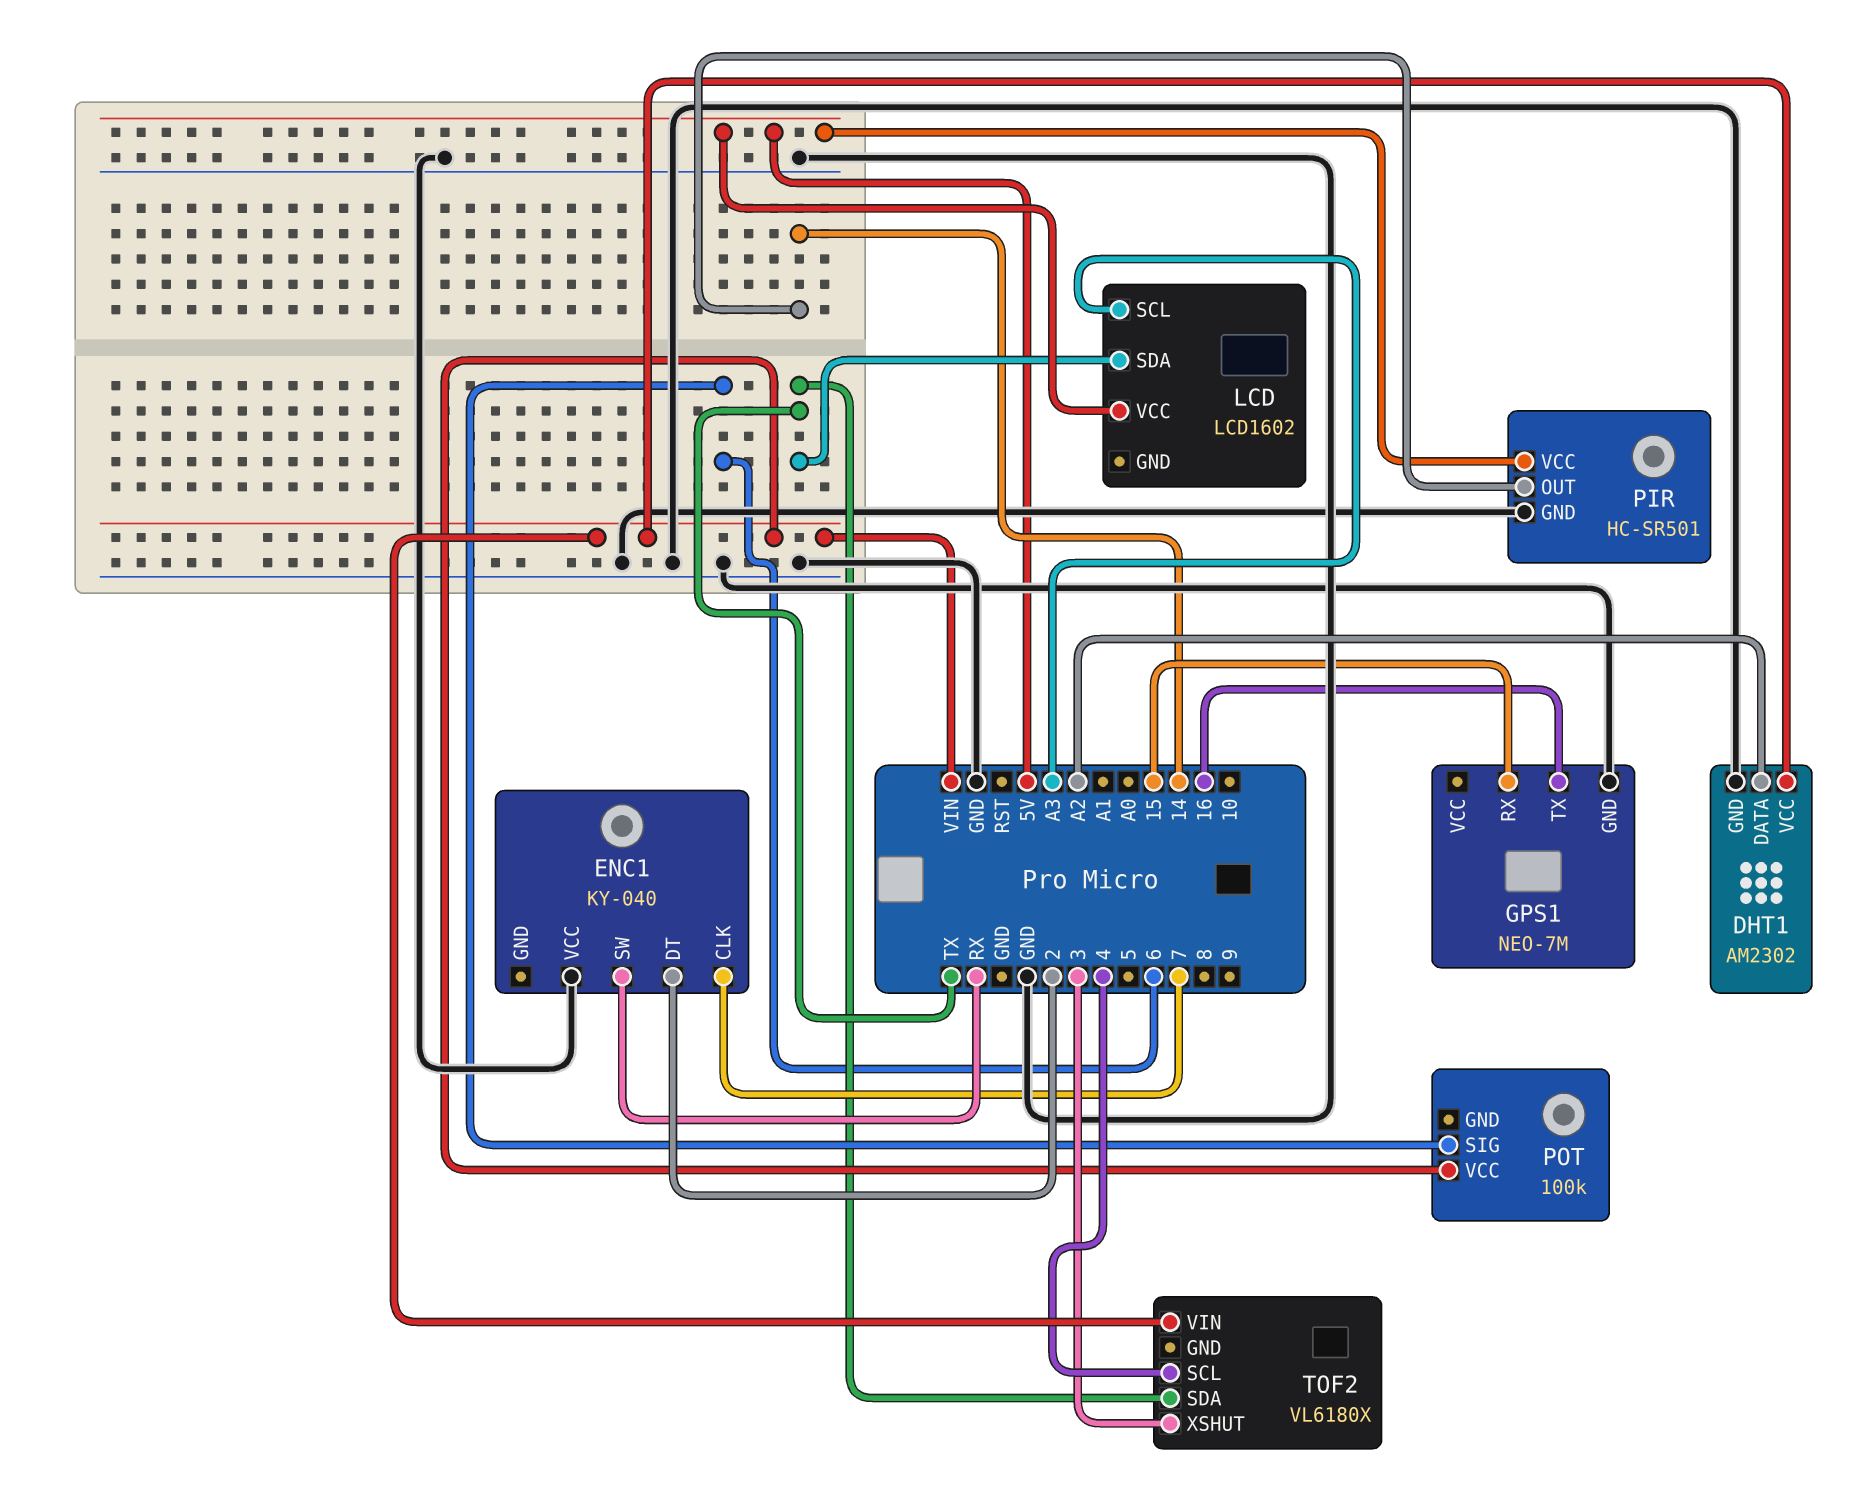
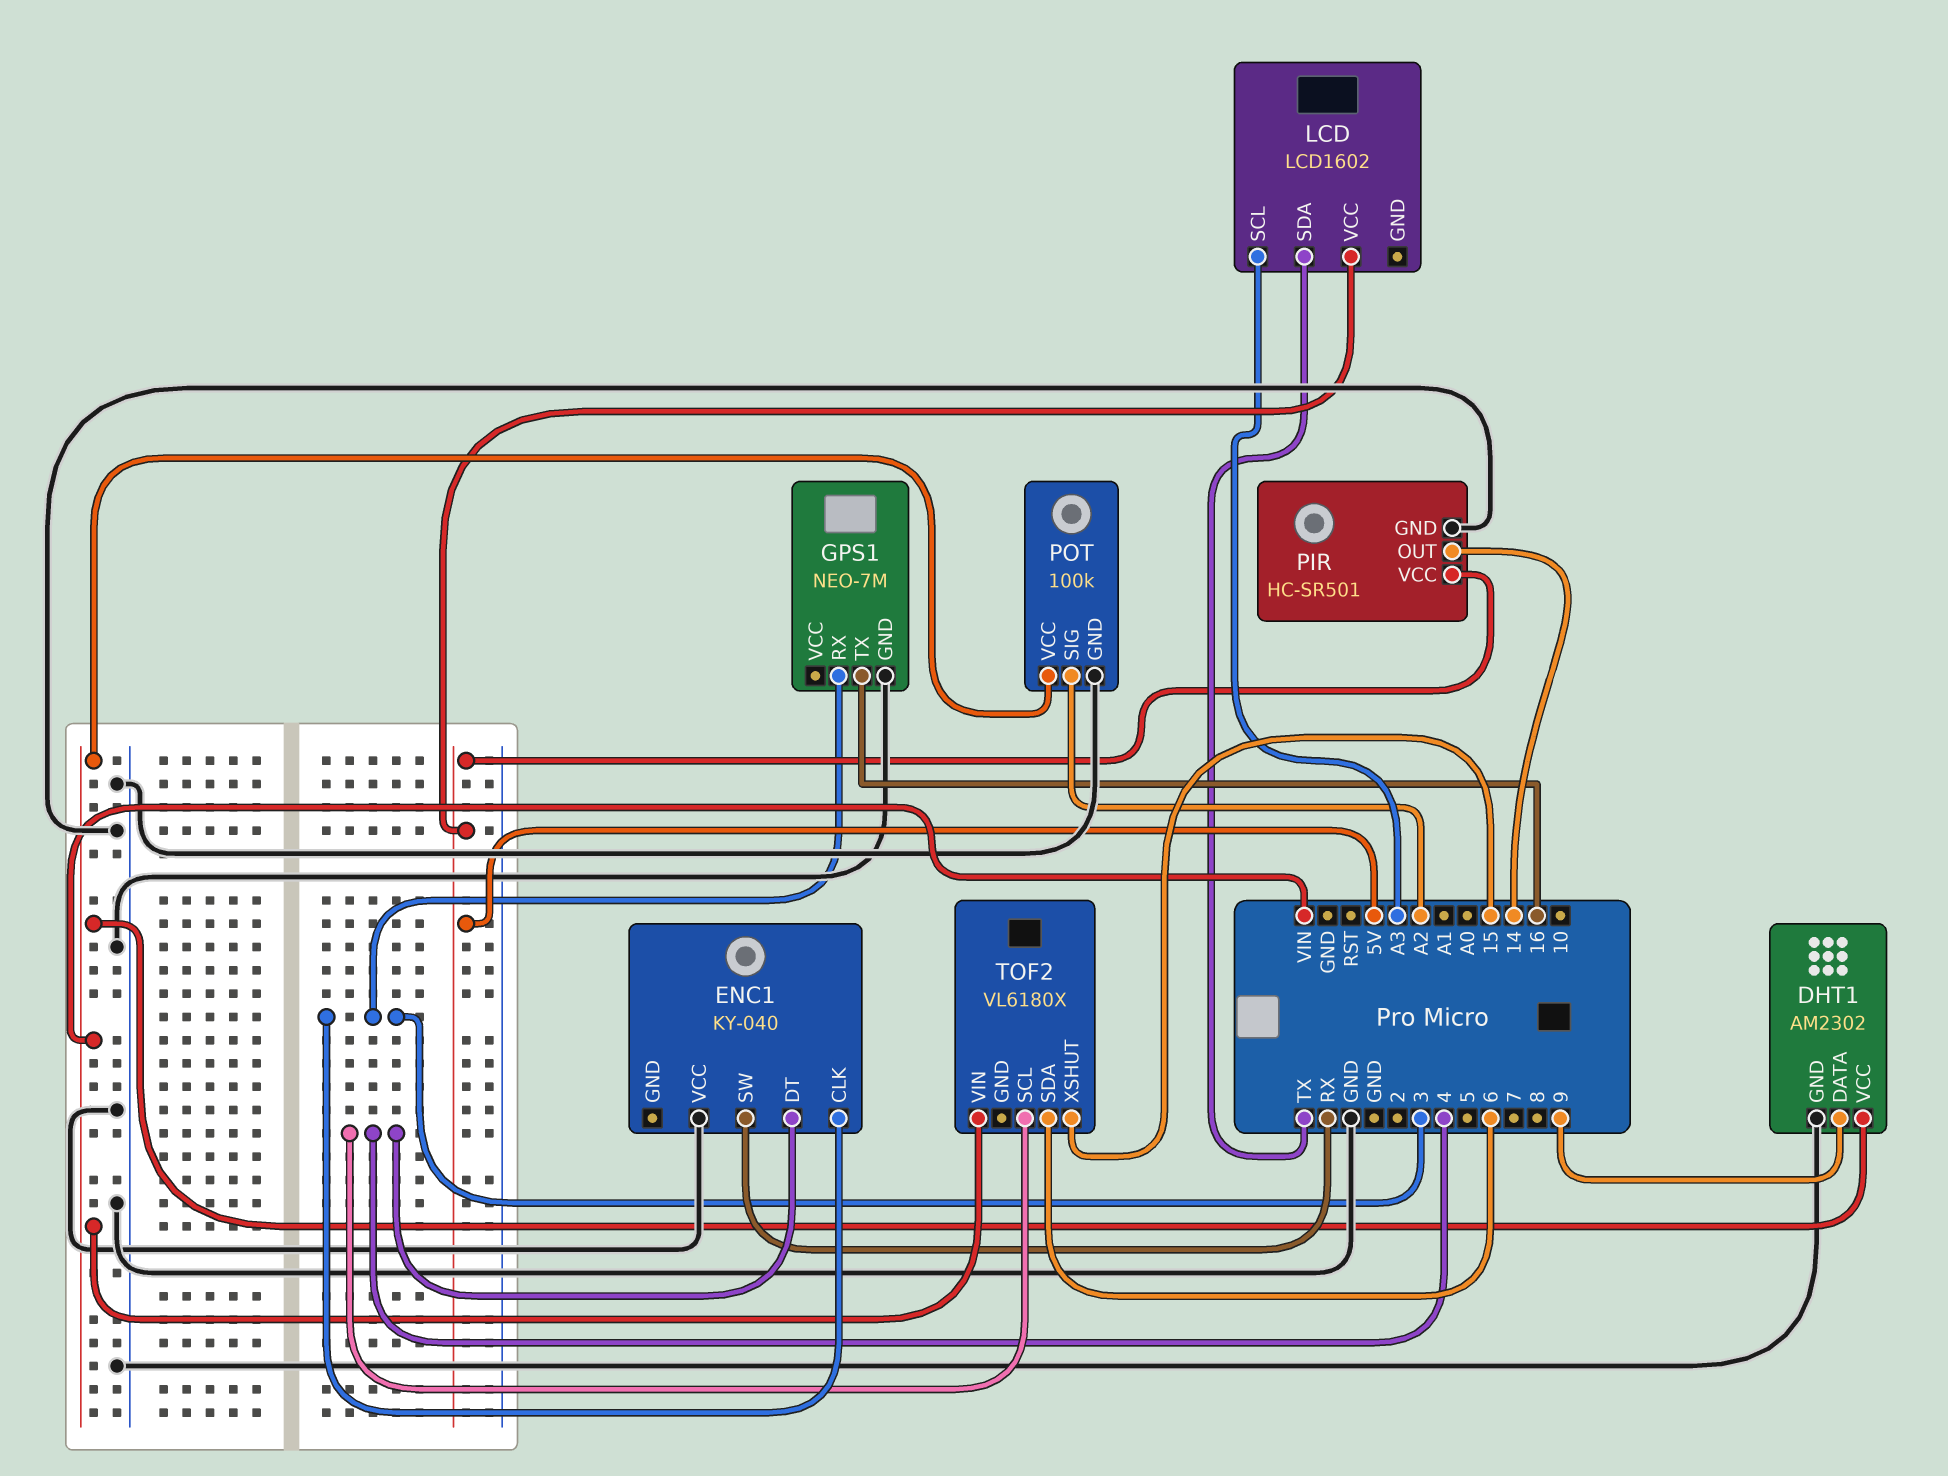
DHT1 pin DATA: A2 -> 9
ENC1 pin CLK: 7 -> 3
ENC1 pin DT: 2 -> 4
GPS1 pin RX: 15 -> 3
POT pin GND: none -> GND
POT pin SIG: 6 -> A2
TOF2 pin SDA: TX -> 6
TOF2 pin XSHUT: 3 -> 15

